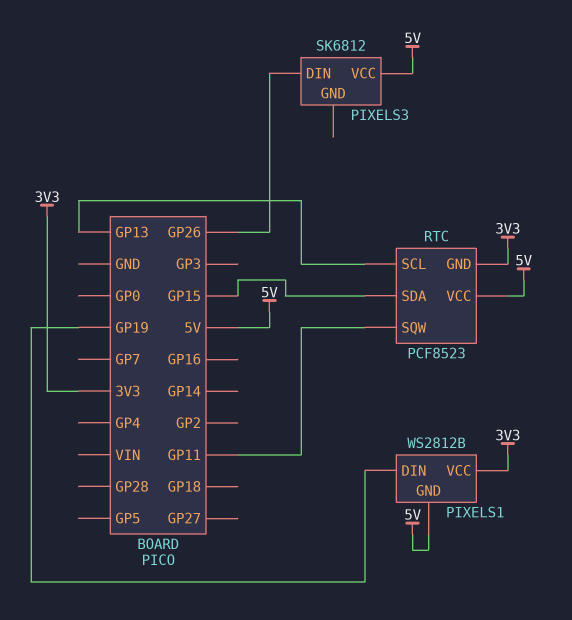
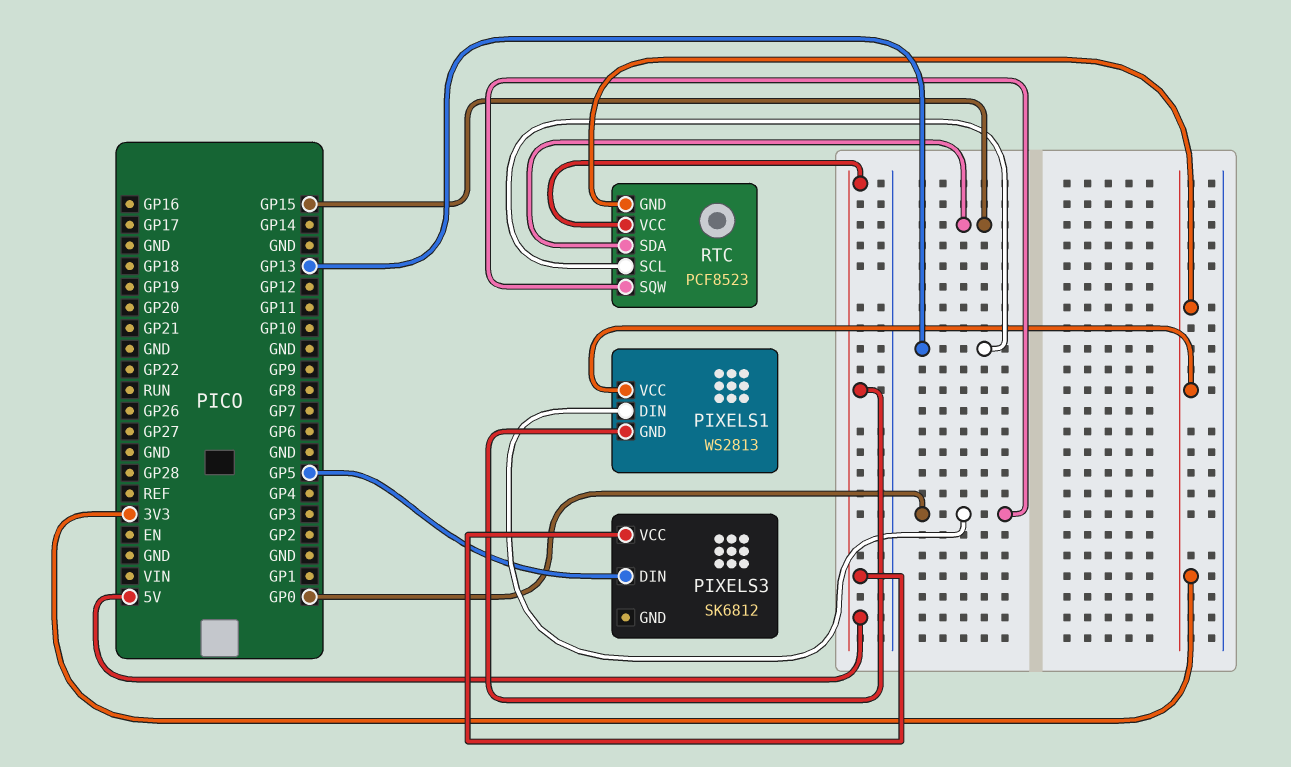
PIXELS1: WS2812B -> WS2813
PIXELS1 pin DIN: GP19 -> GP0
PIXELS3 pin DIN: GP26 -> GP5
RTC pin SQW: GP11 -> GP0

